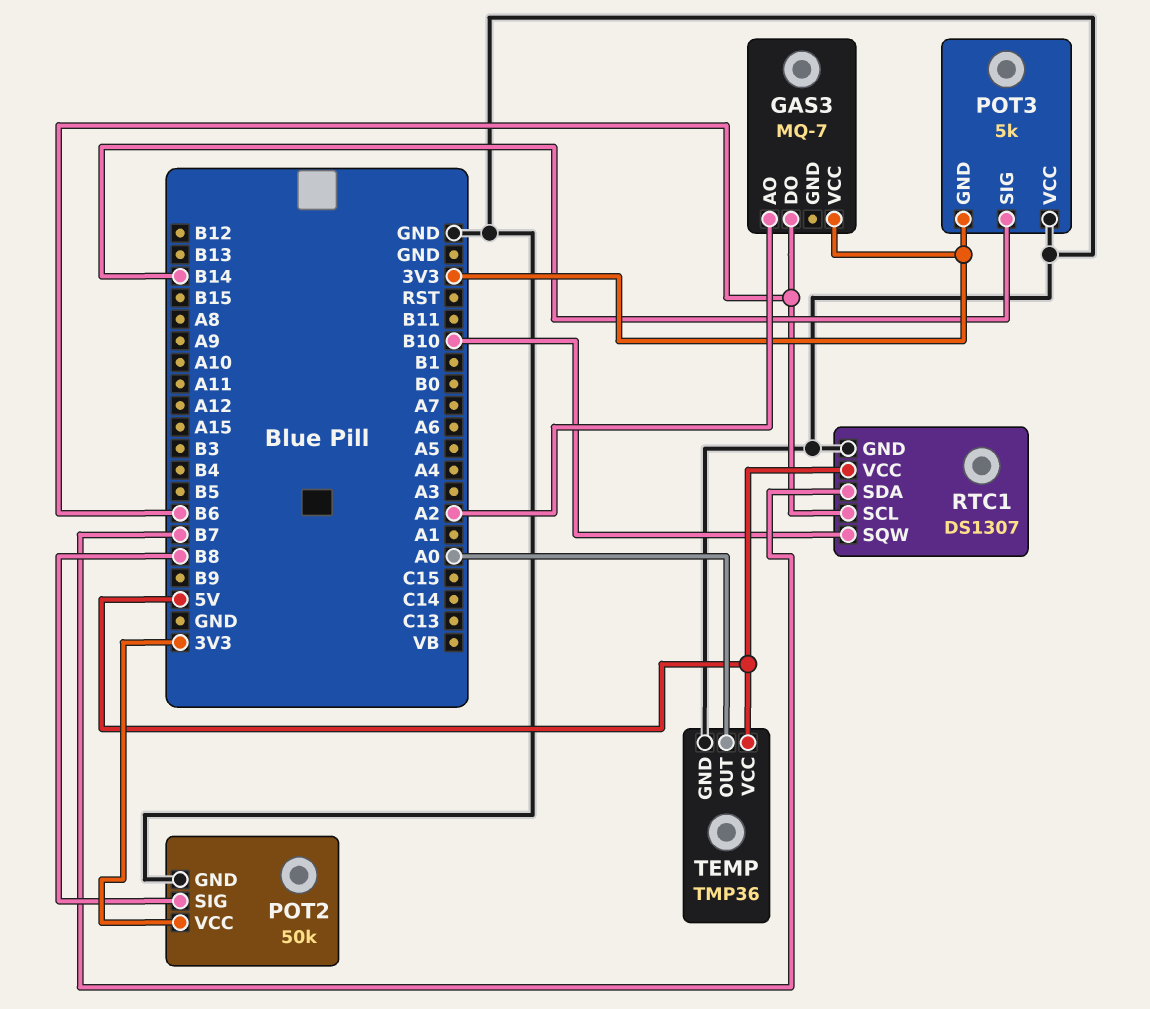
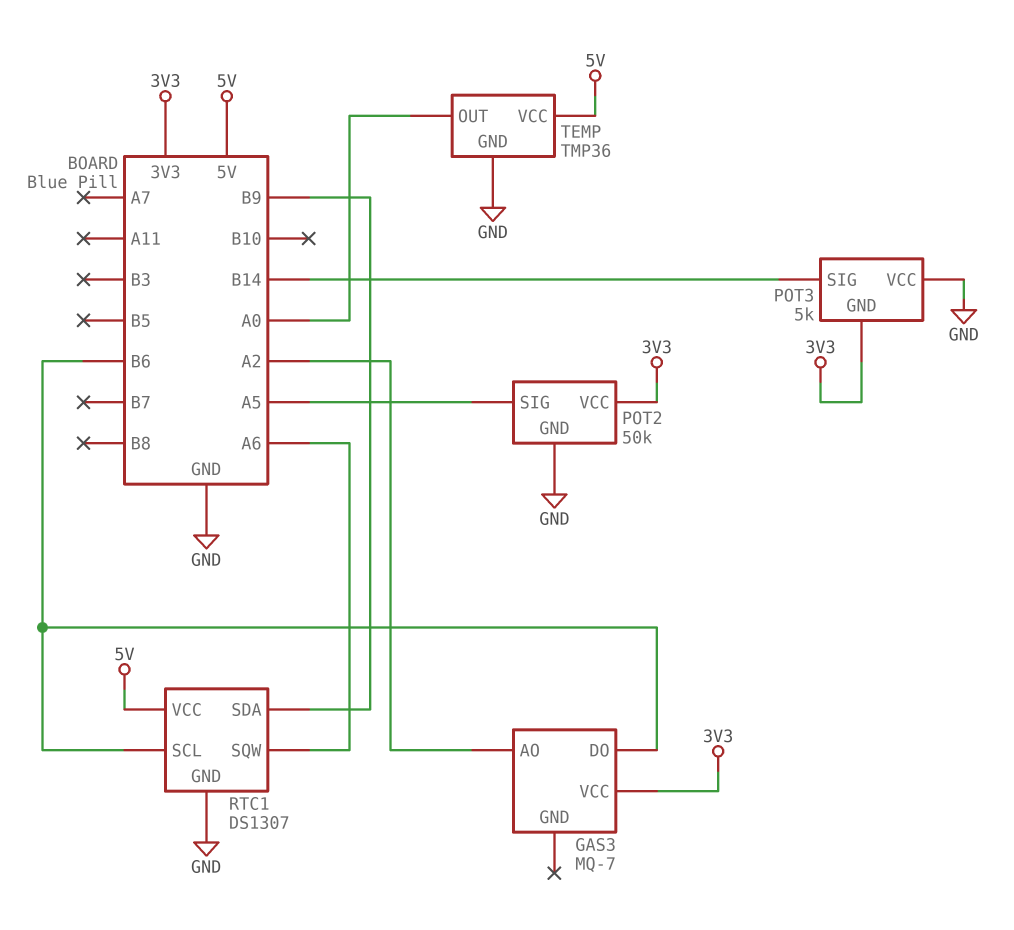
POT2 pin SIG: B8 -> A5
RTC1 pin SDA: B7 -> B9
RTC1 pin SQW: B10 -> A6

